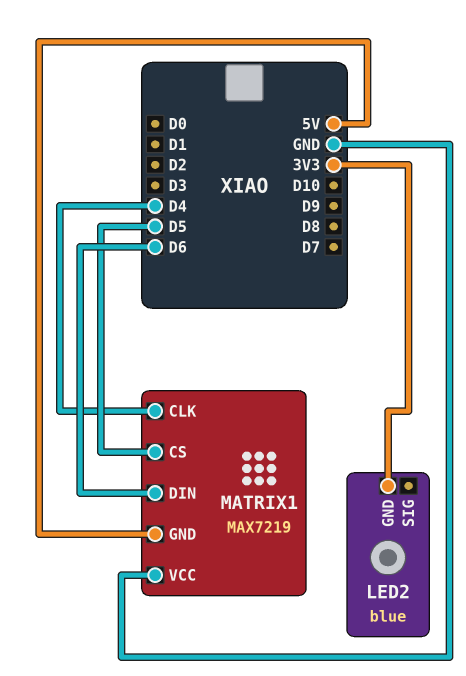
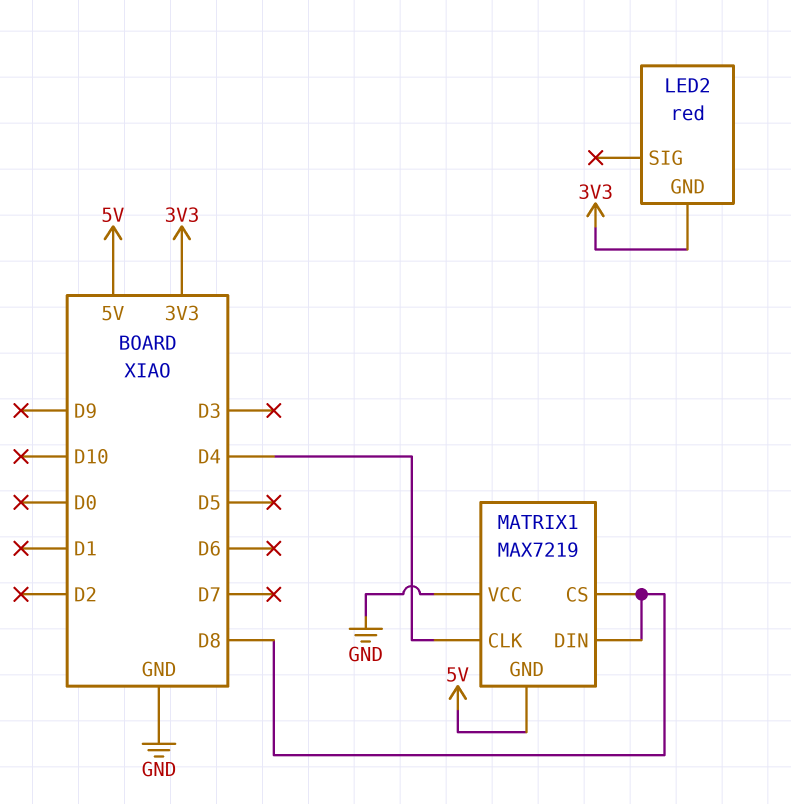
LED2: blue -> red
MATRIX1 pin CS: D5 -> D8
MATRIX1 pin DIN: D6 -> D8

